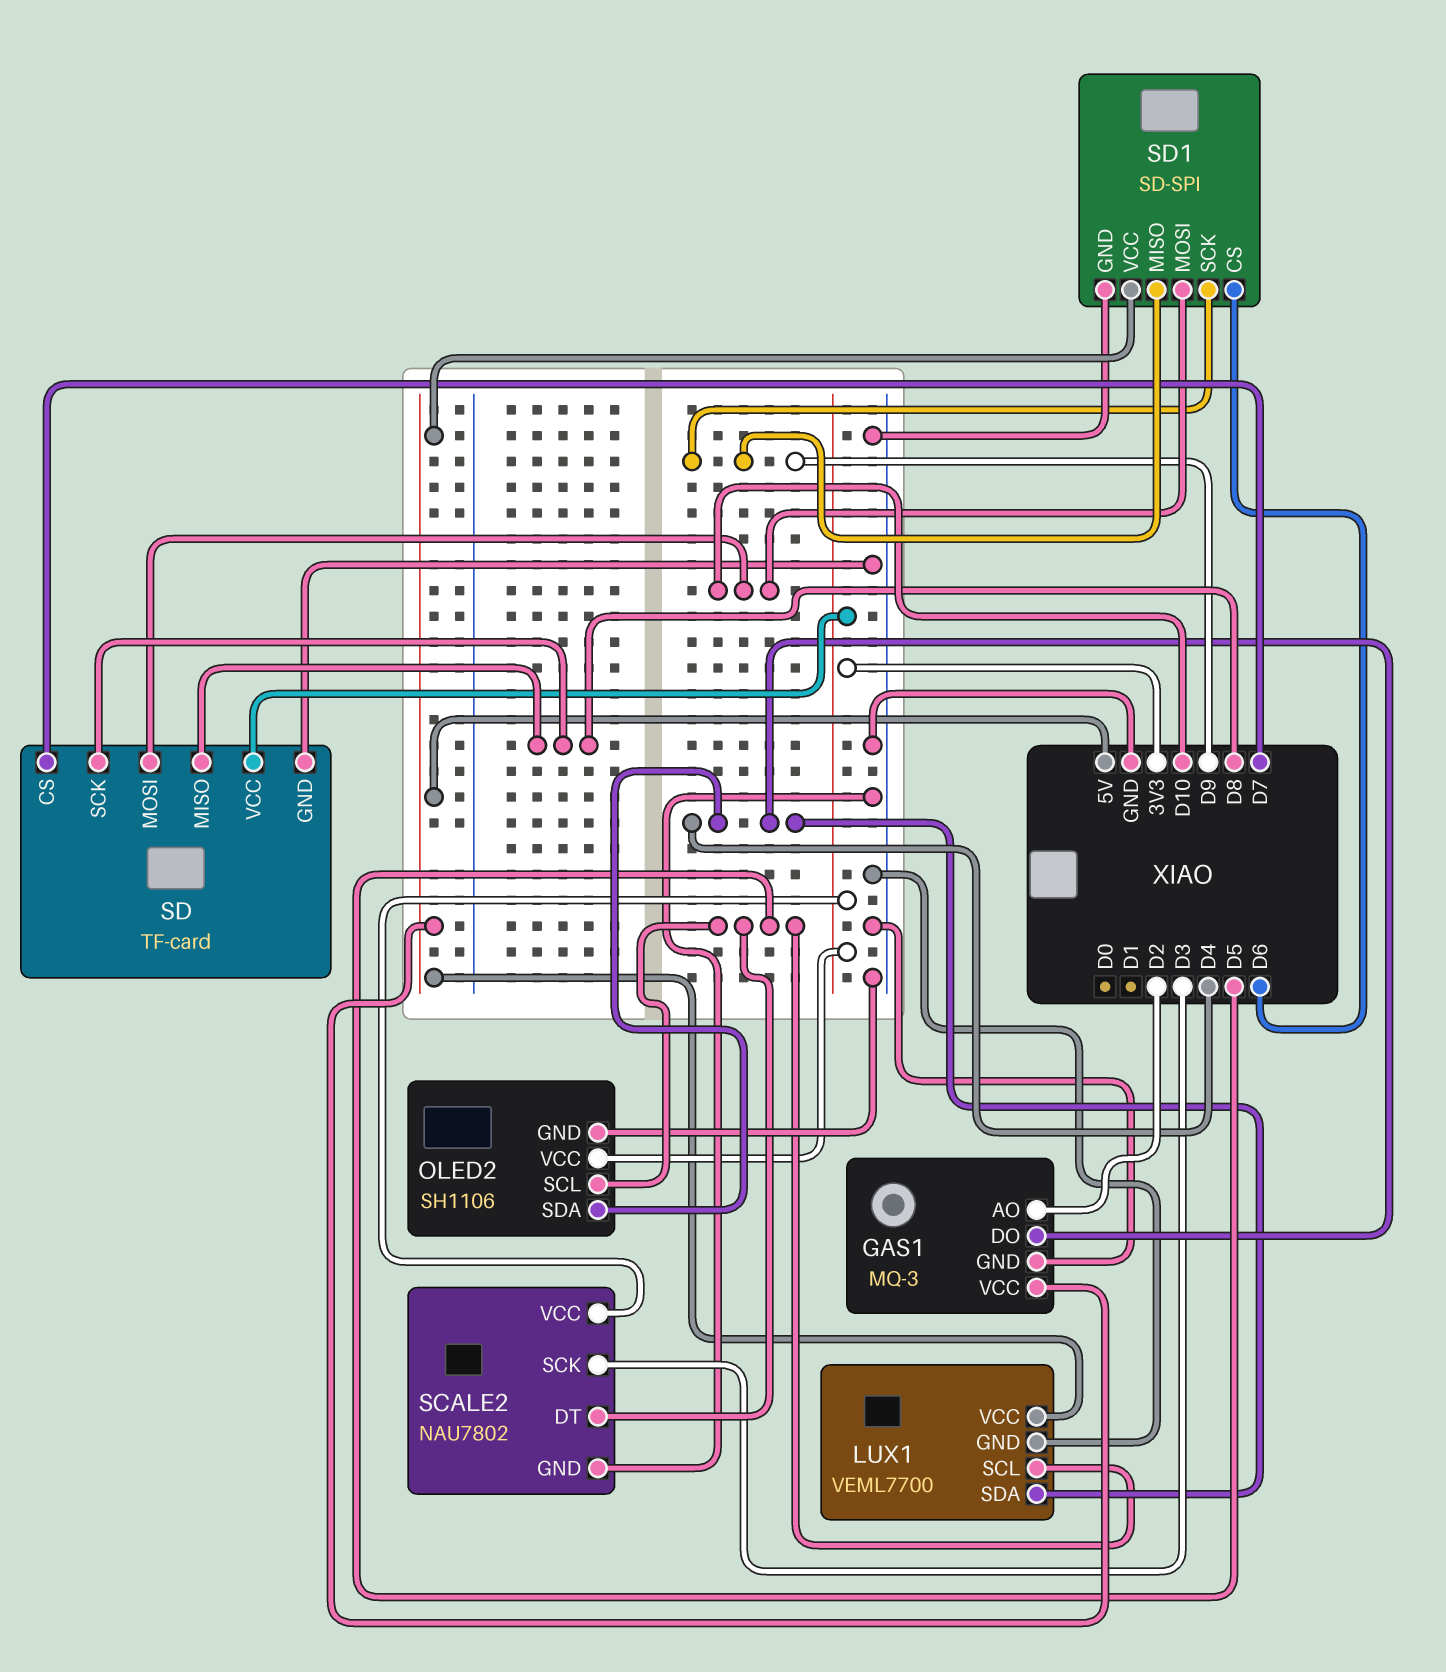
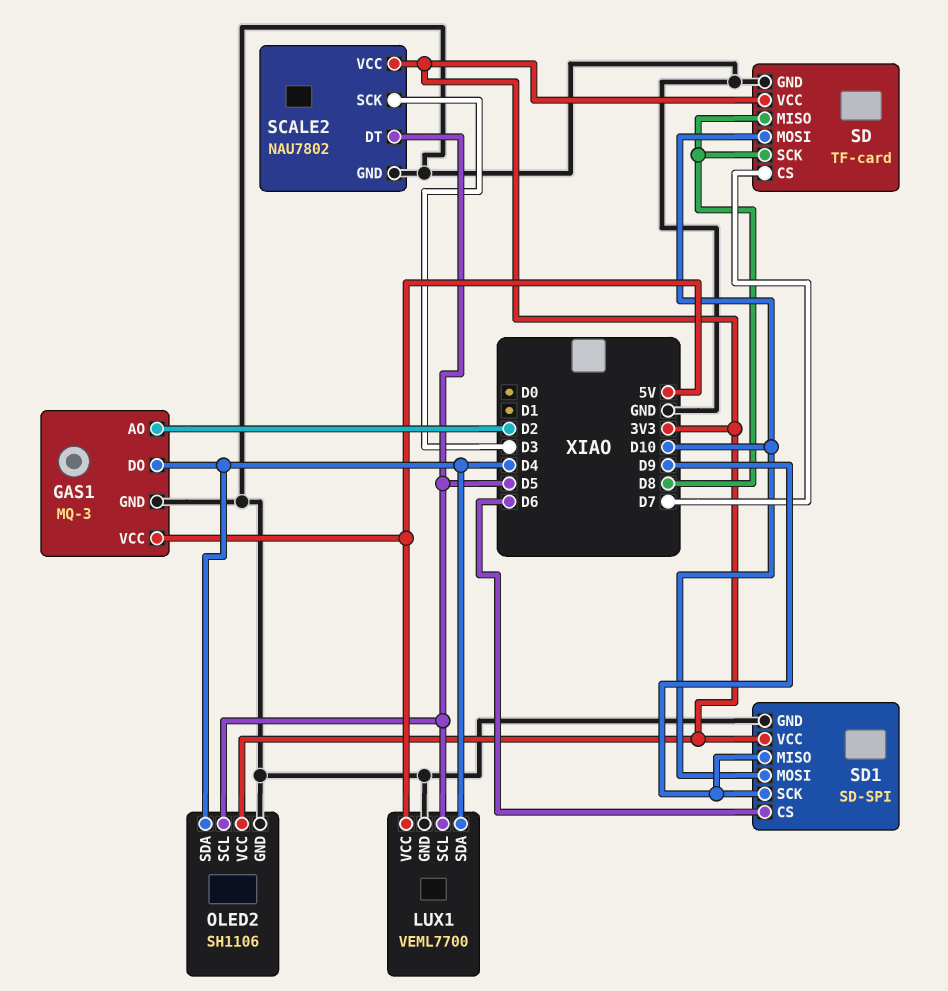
SD1 pin VCC: 5V -> 3V3

